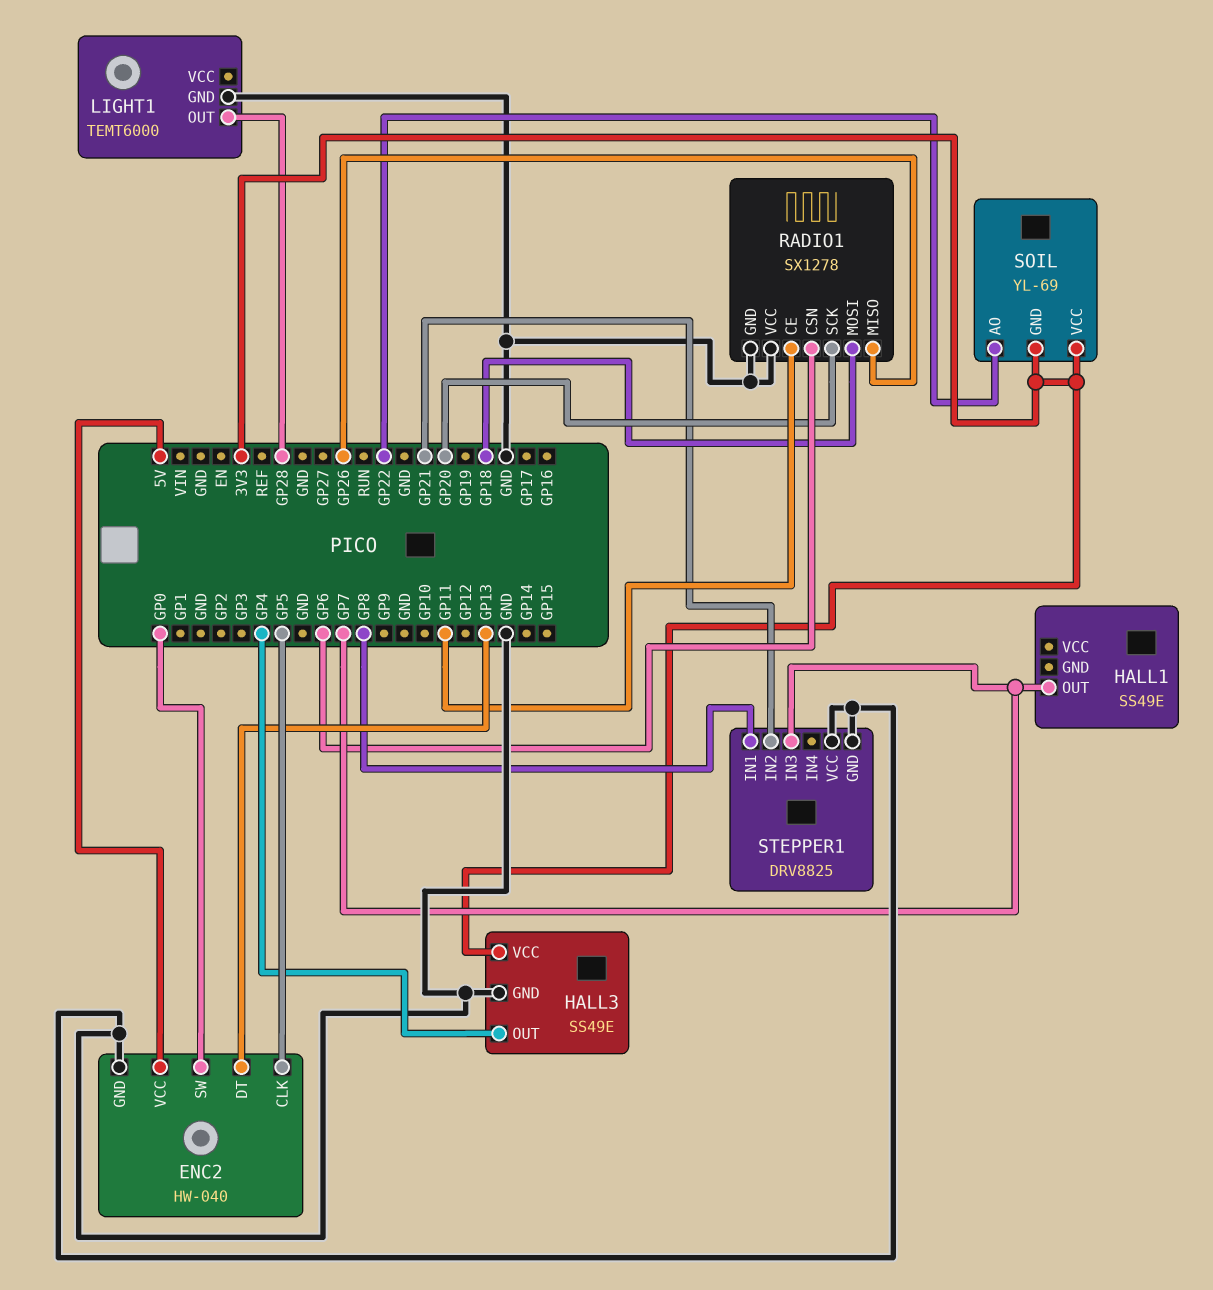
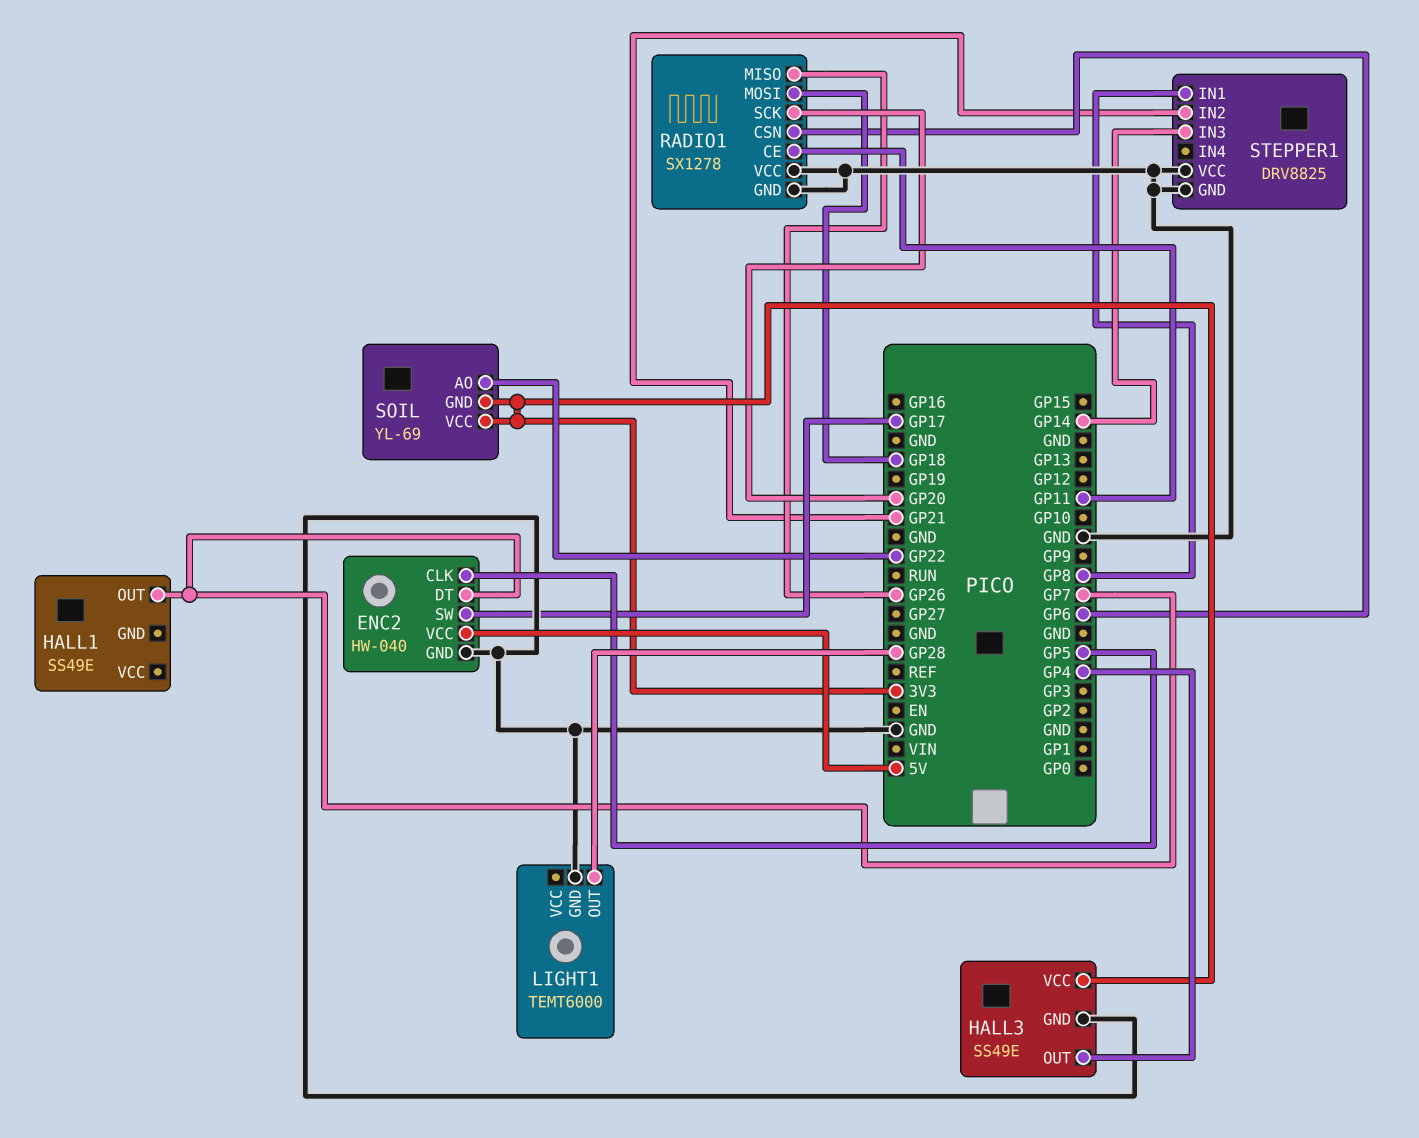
ENC2 pin DT: GP13 -> GP7
ENC2 pin SW: GP0 -> GP17
STEPPER1 pin IN3: GP7 -> GP14

